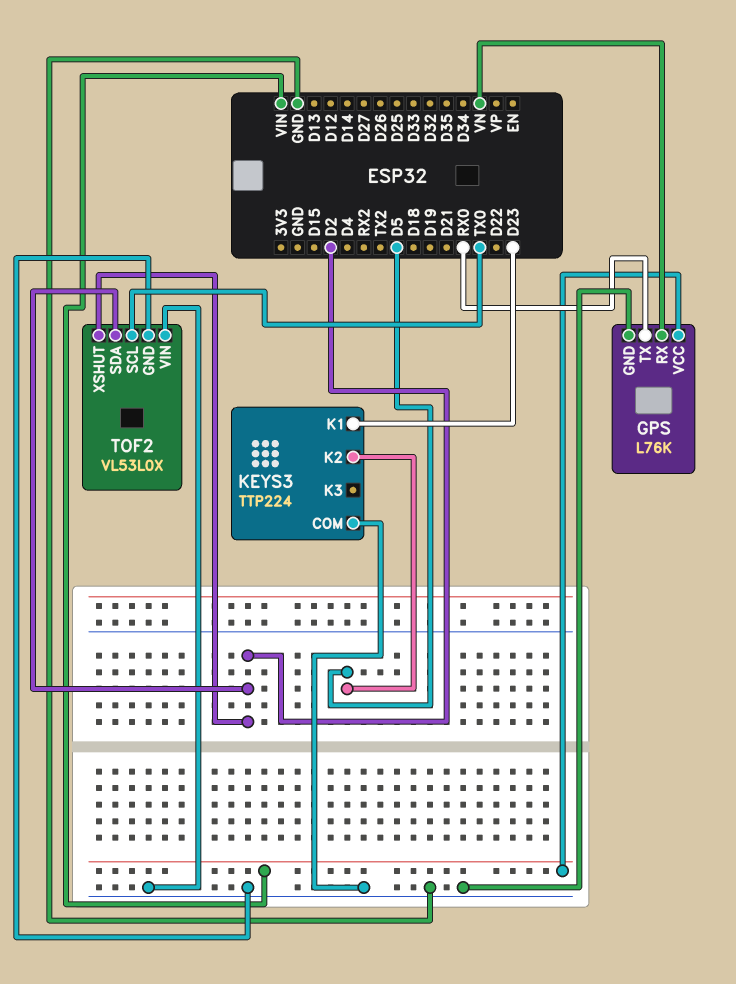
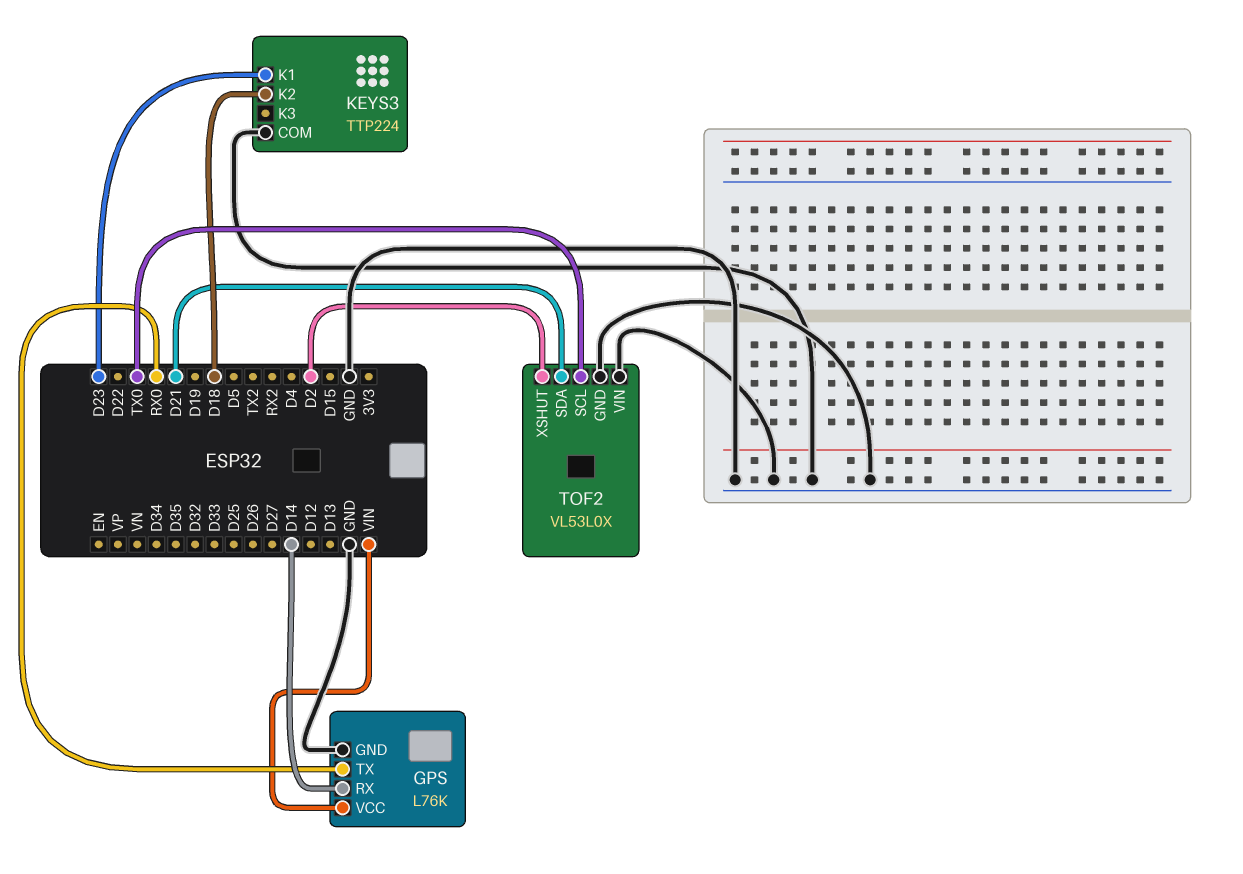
GPS pin RX: VN -> D14
KEYS3 pin K2: D5 -> D18
TOF2 pin SDA: D2 -> D21

